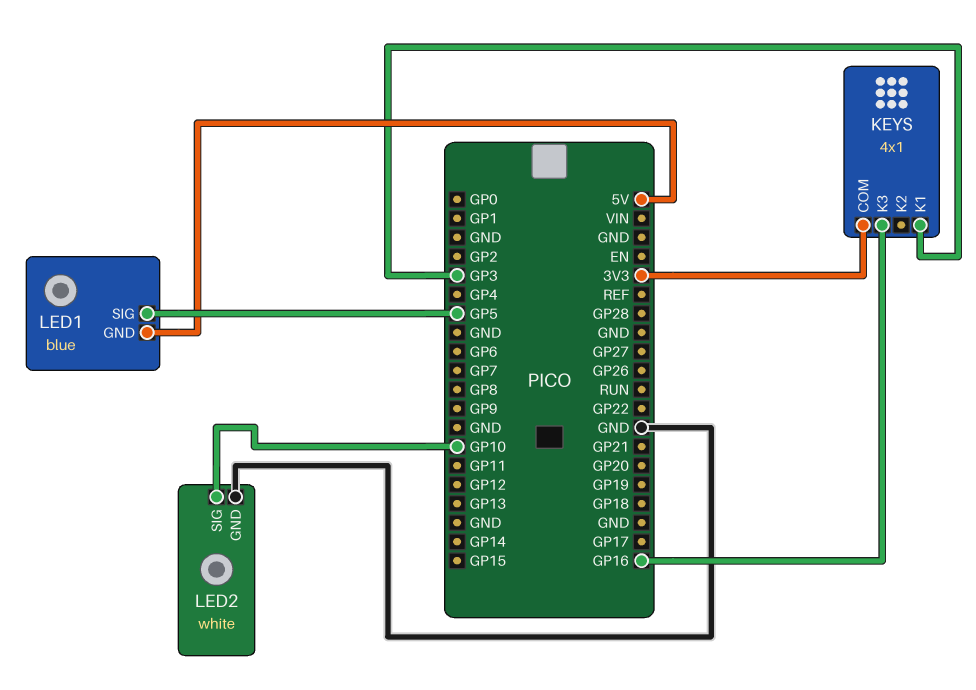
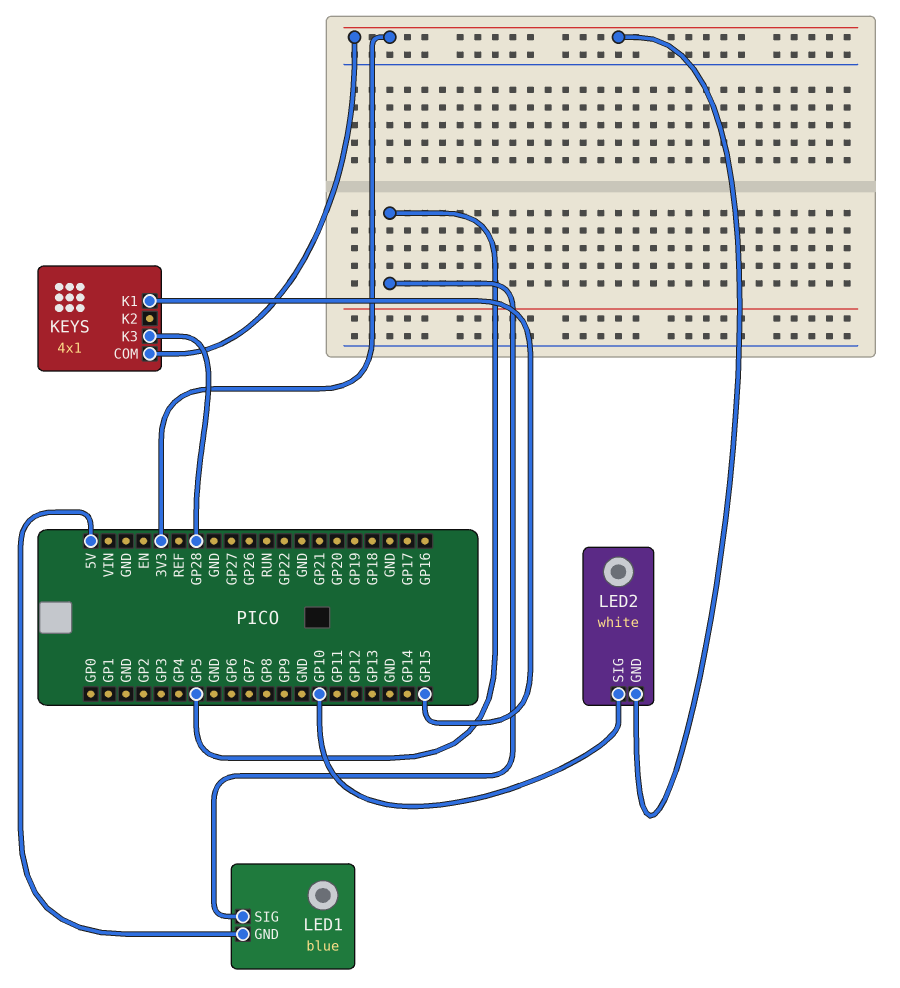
KEYS pin K1: GP3 -> GP15
KEYS pin K3: GP16 -> GP28
LED2 pin GND: GND -> 3V3

